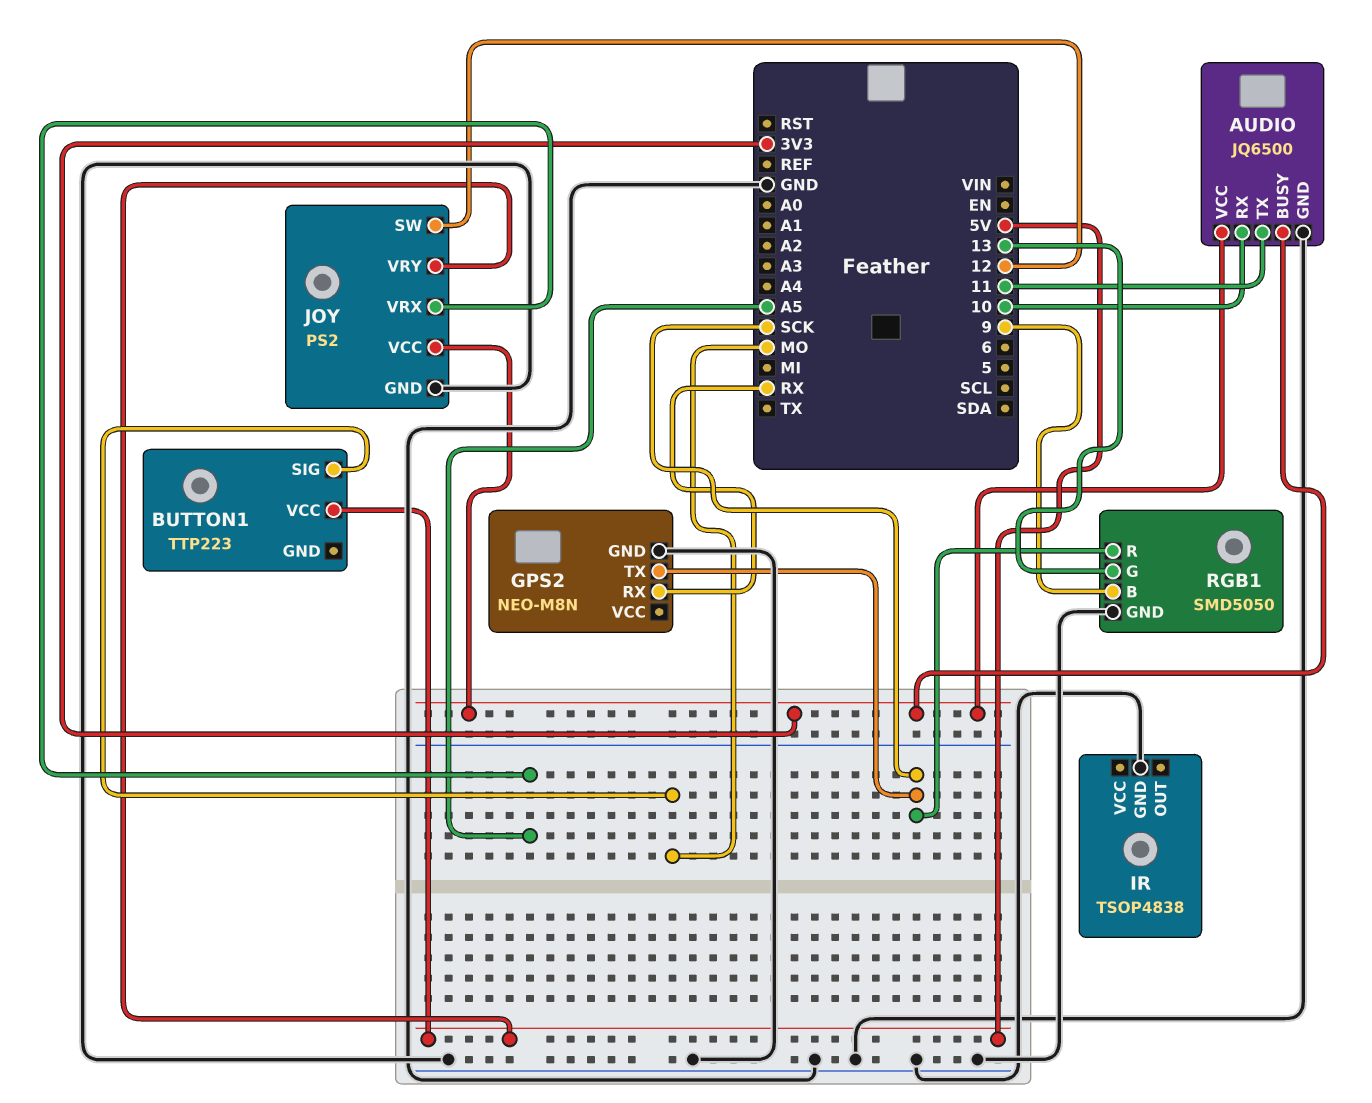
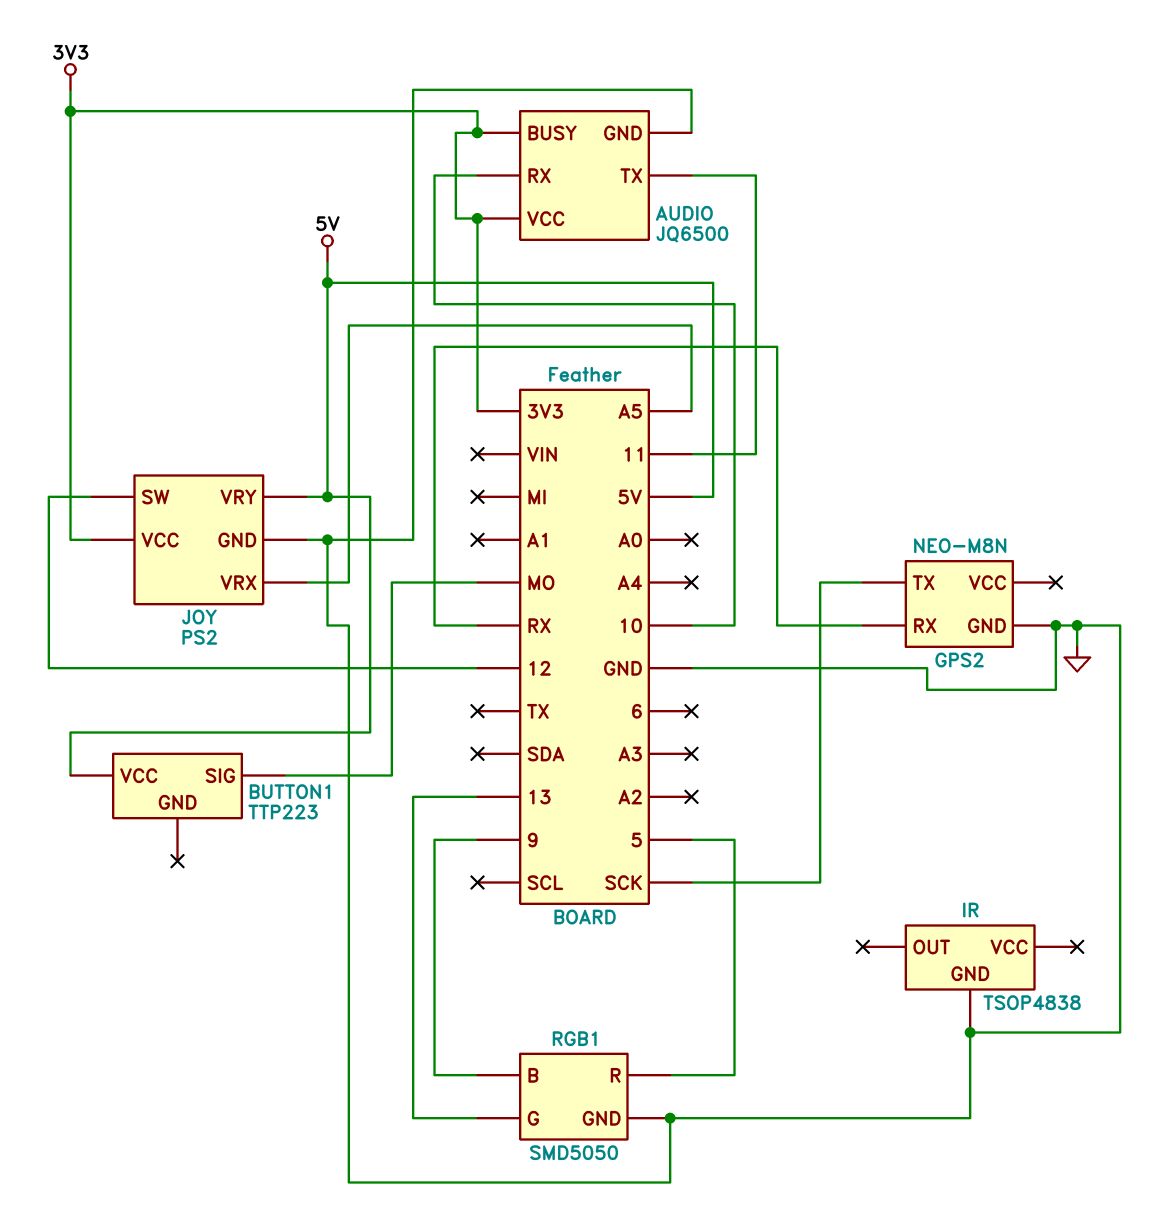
RGB1 pin R: SCK -> 5

